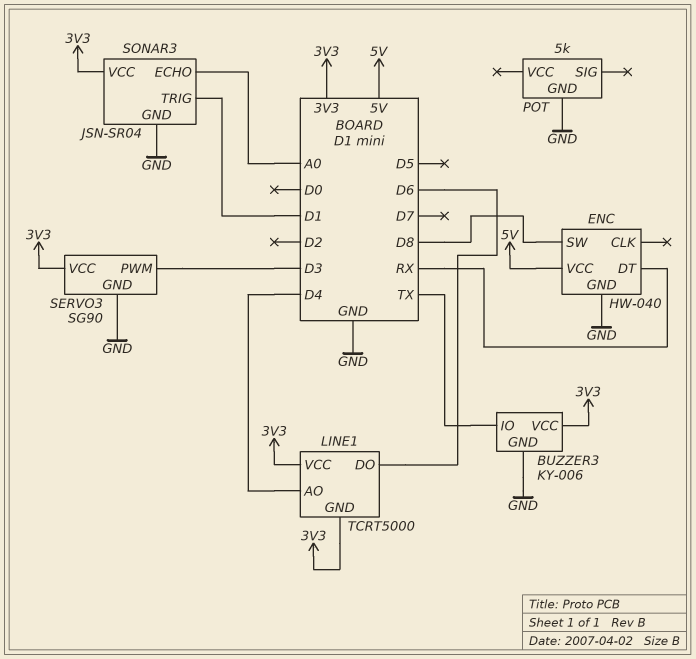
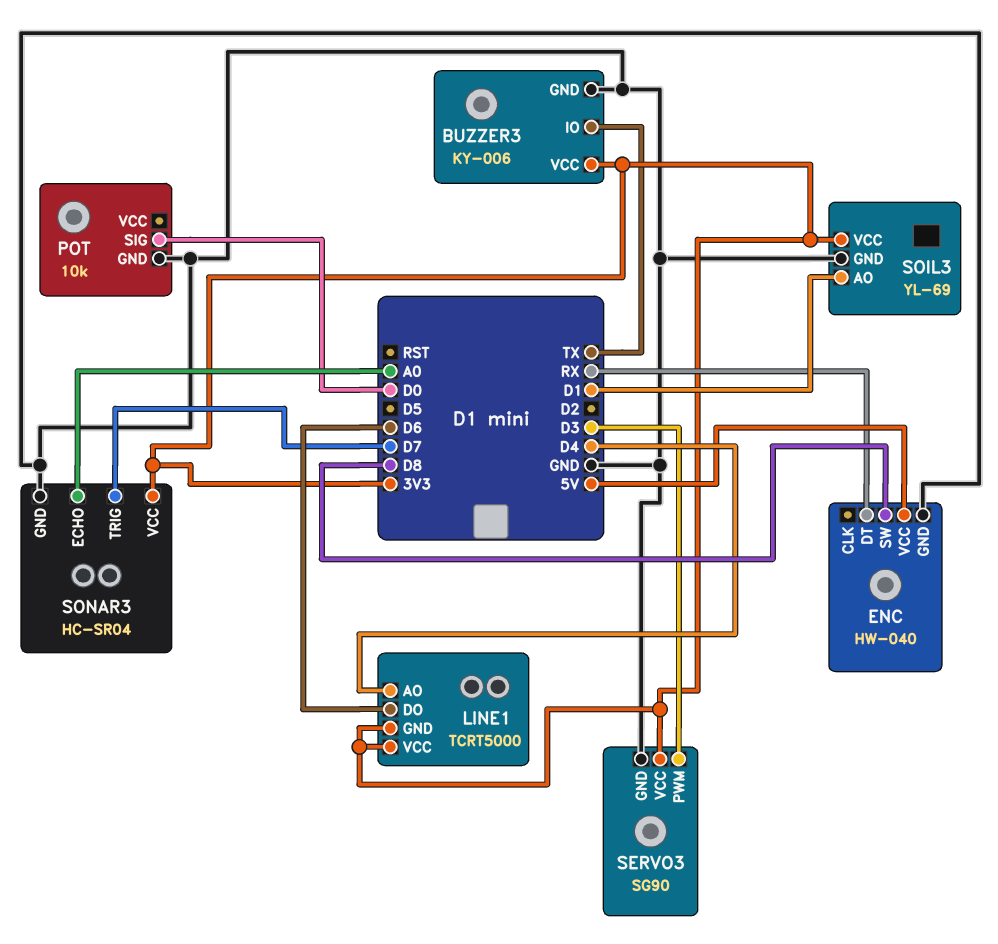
POT: 5k -> 10k
POT pin SIG: none -> D0
SOIL3: none -> YL-69
SOIL3 pin AO: none -> D1
SOIL3 pin GND: none -> GND
SOIL3 pin VCC: none -> 3V3
SONAR3: JSN-SR04 -> HC-SR04
SONAR3 pin TRIG: D1 -> D7

